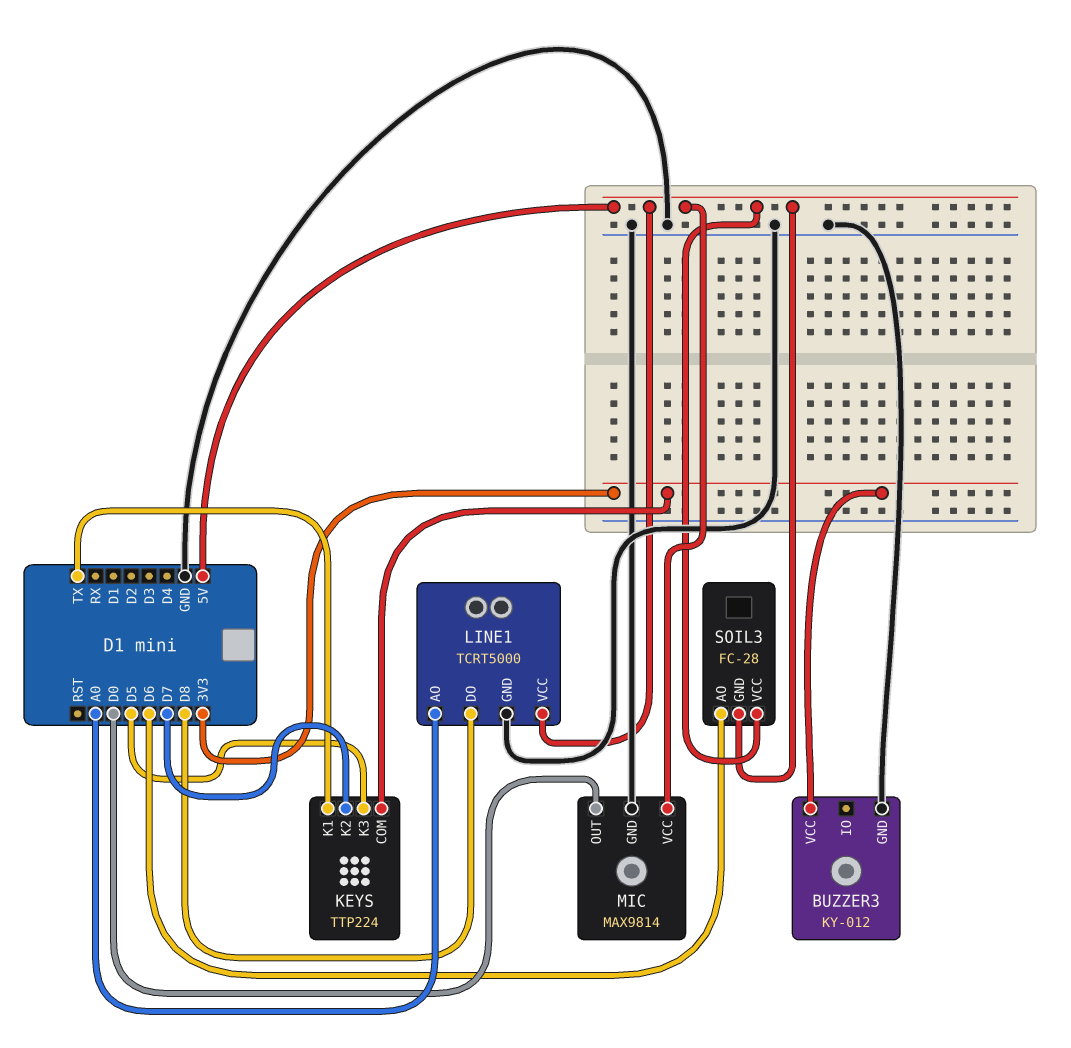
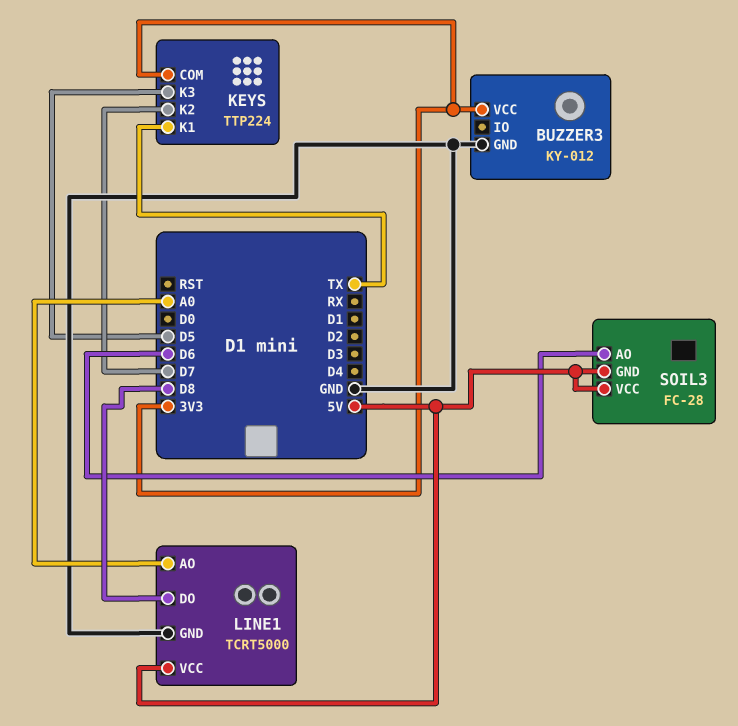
MIC: MAX9814 -> none
MIC pin GND: GND -> none
MIC pin OUT: D0 -> none
MIC pin VCC: 5V -> none

